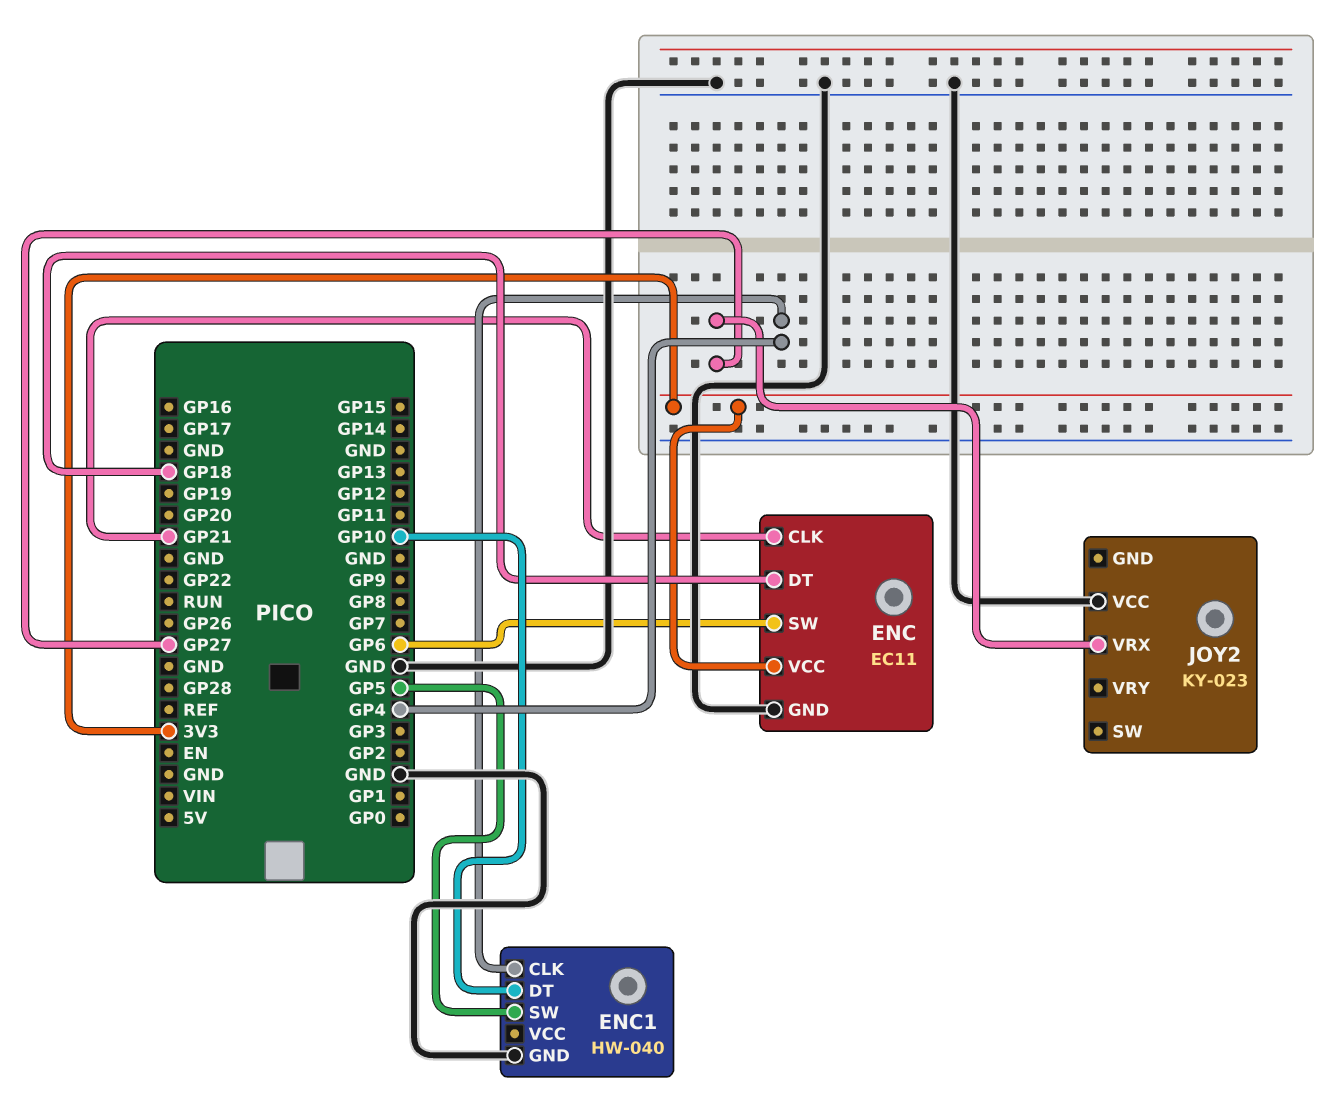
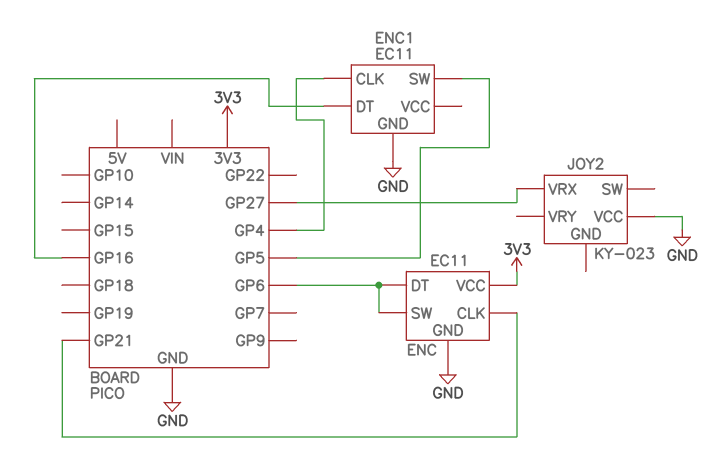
ENC pin DT: GP18 -> GP6
ENC1: HW-040 -> EC11
ENC1 pin DT: GP10 -> GP16

